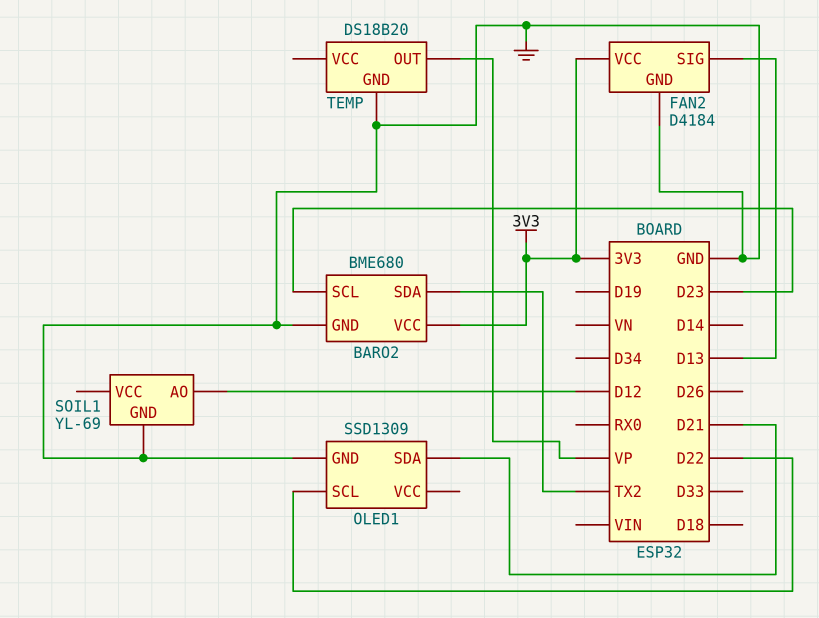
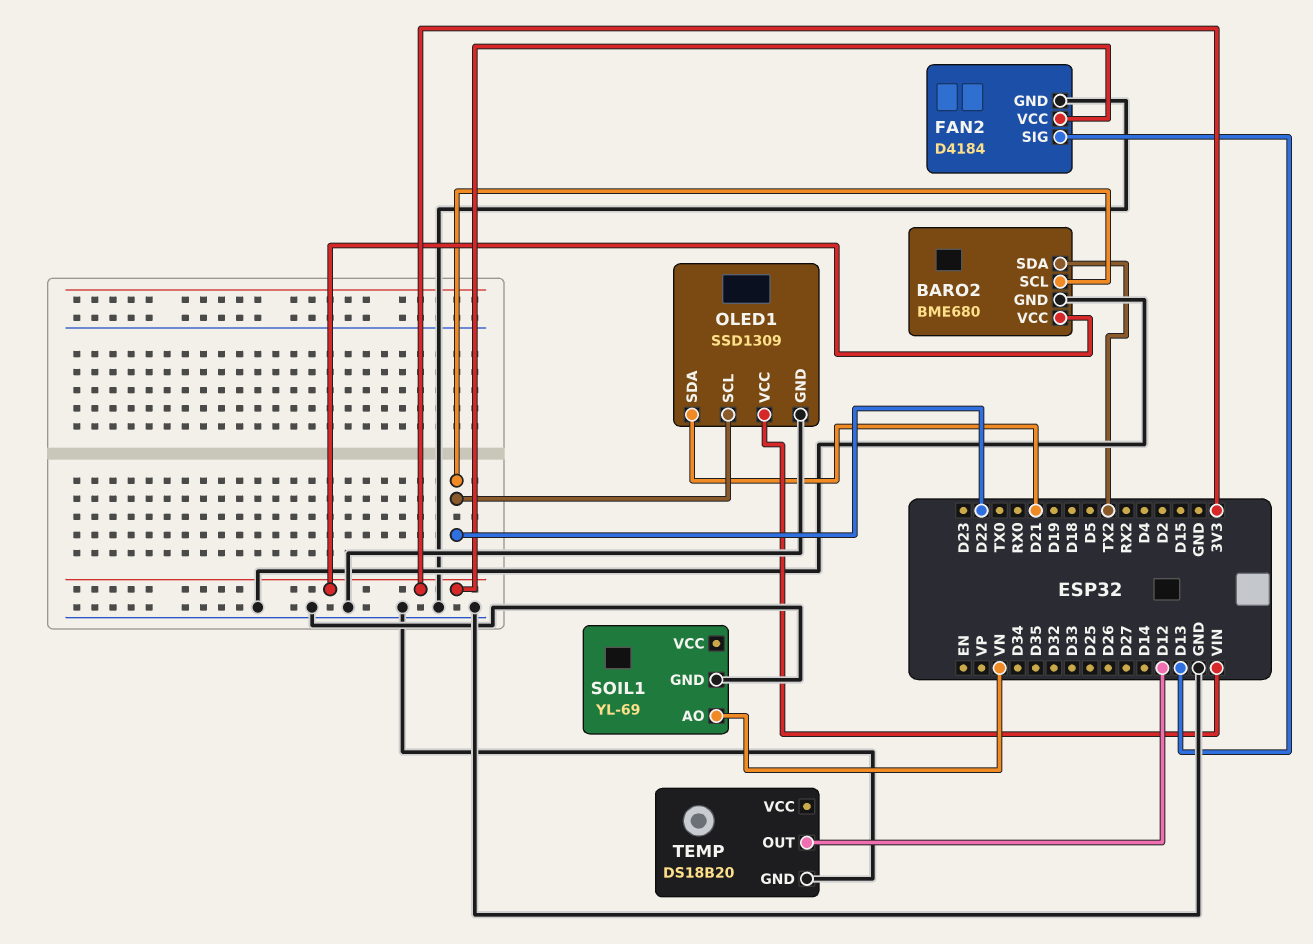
BARO2 pin SCL: D23 -> D22
OLED1 pin VCC: none -> VIN
SOIL1 pin AO: D12 -> VN
TEMP pin OUT: VP -> D12

